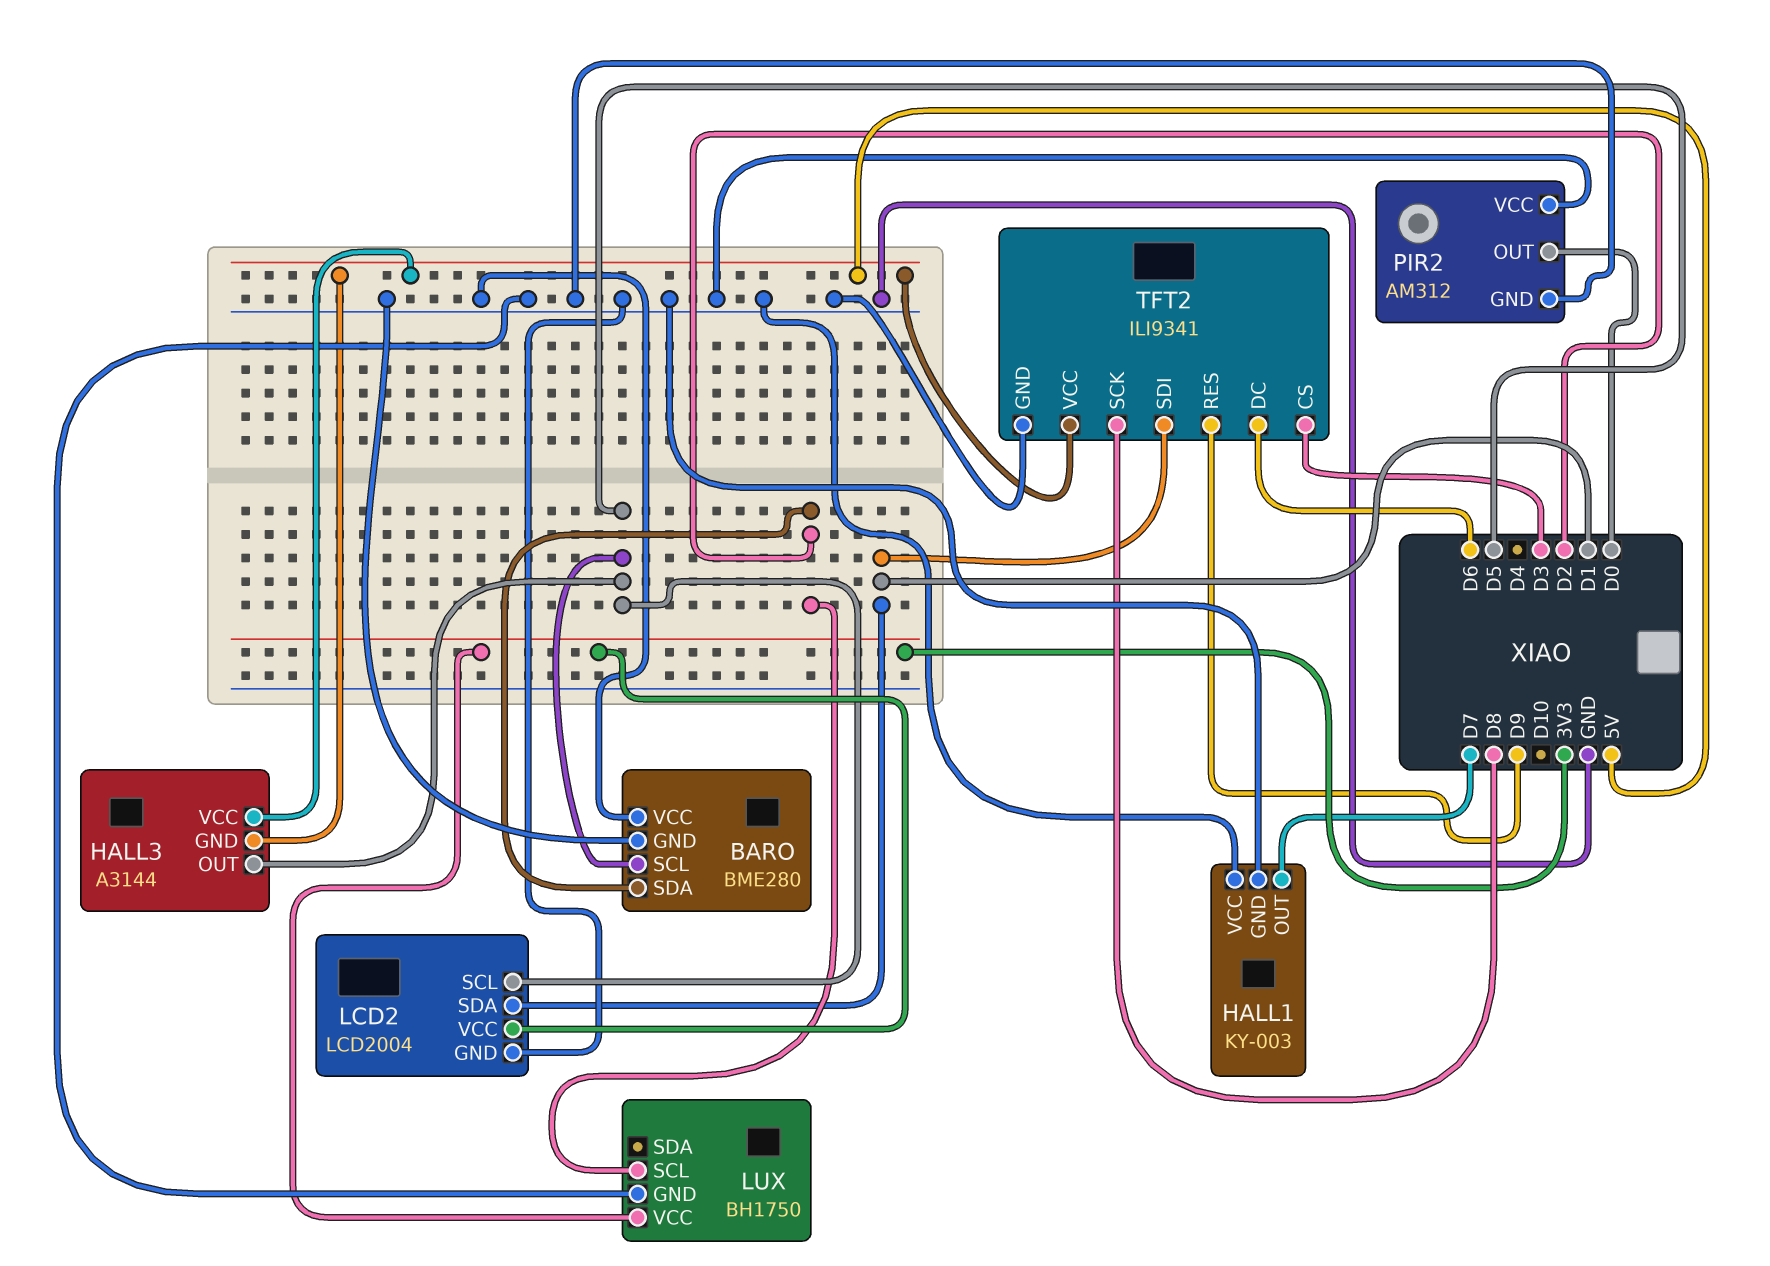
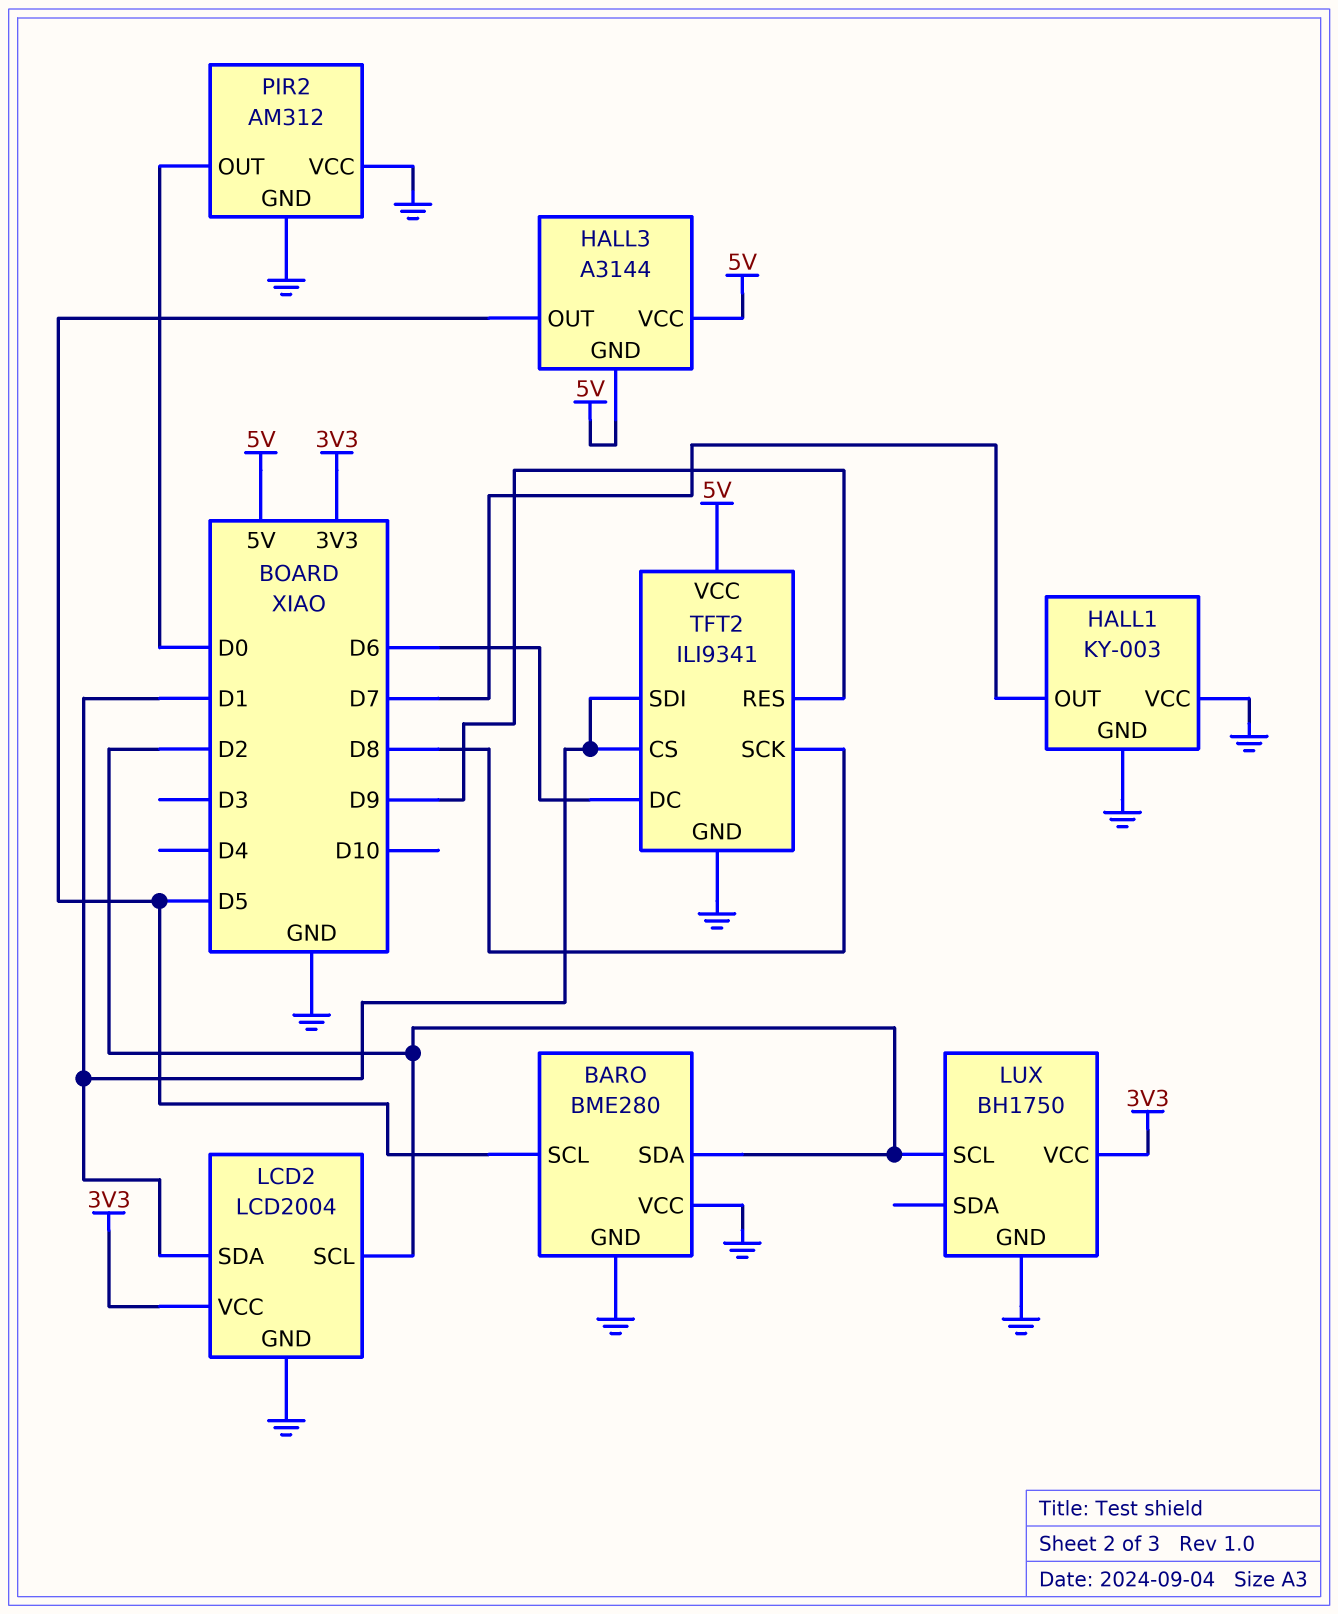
LCD2 pin SCL: D5 -> D2
TFT2 pin CS: D3 -> D1

